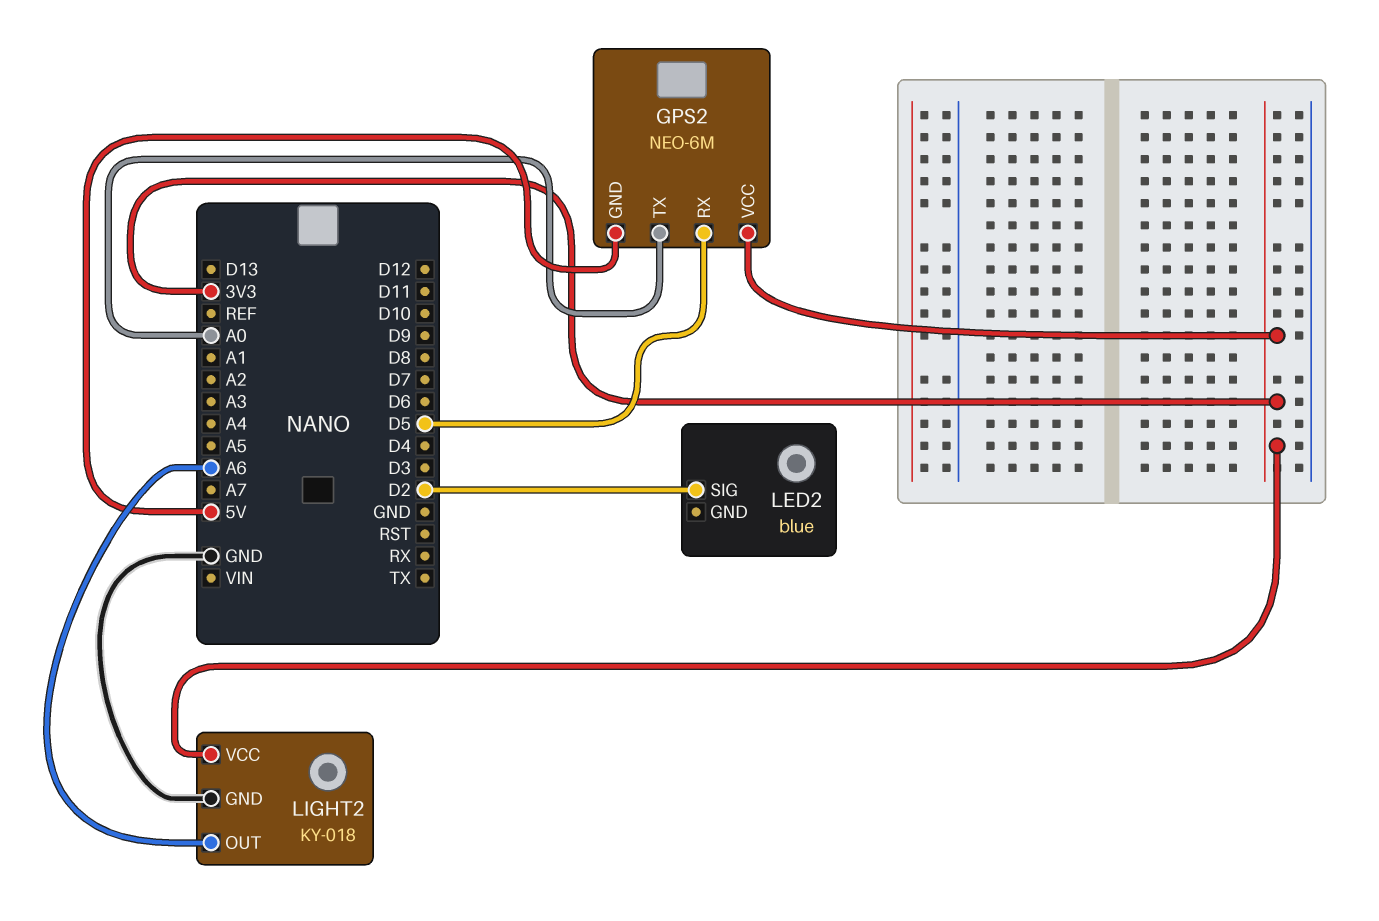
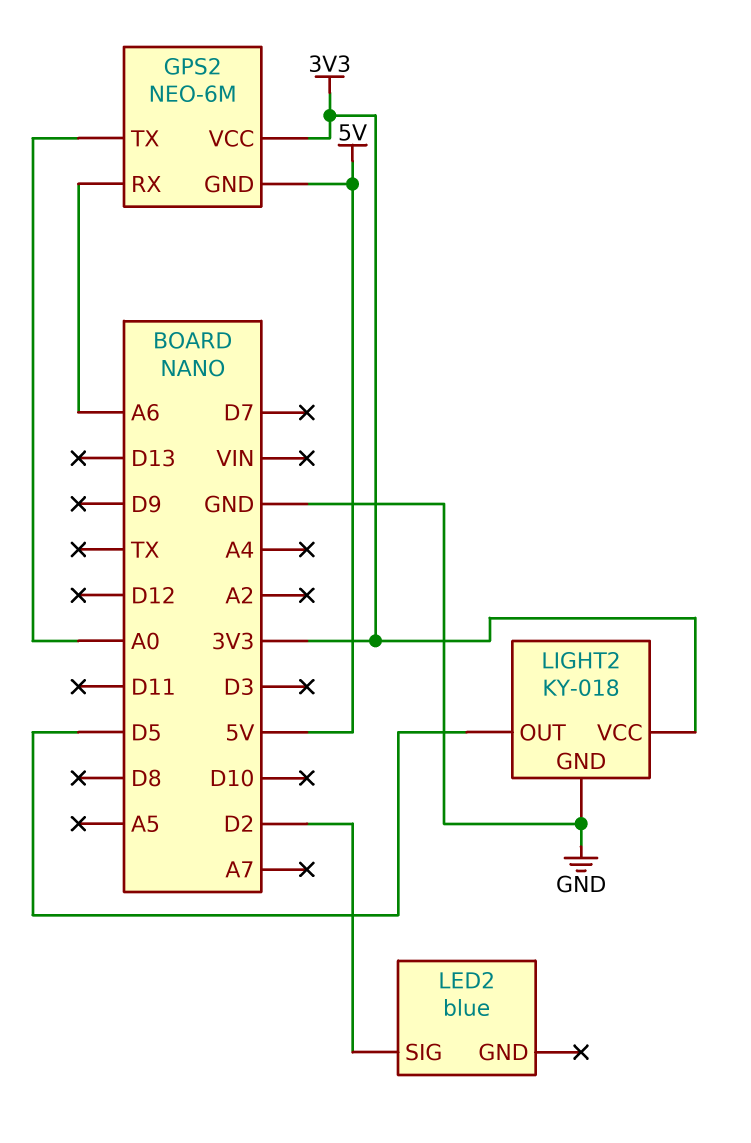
GPS2 pin RX: D5 -> A6
LIGHT2 pin OUT: A6 -> D5

